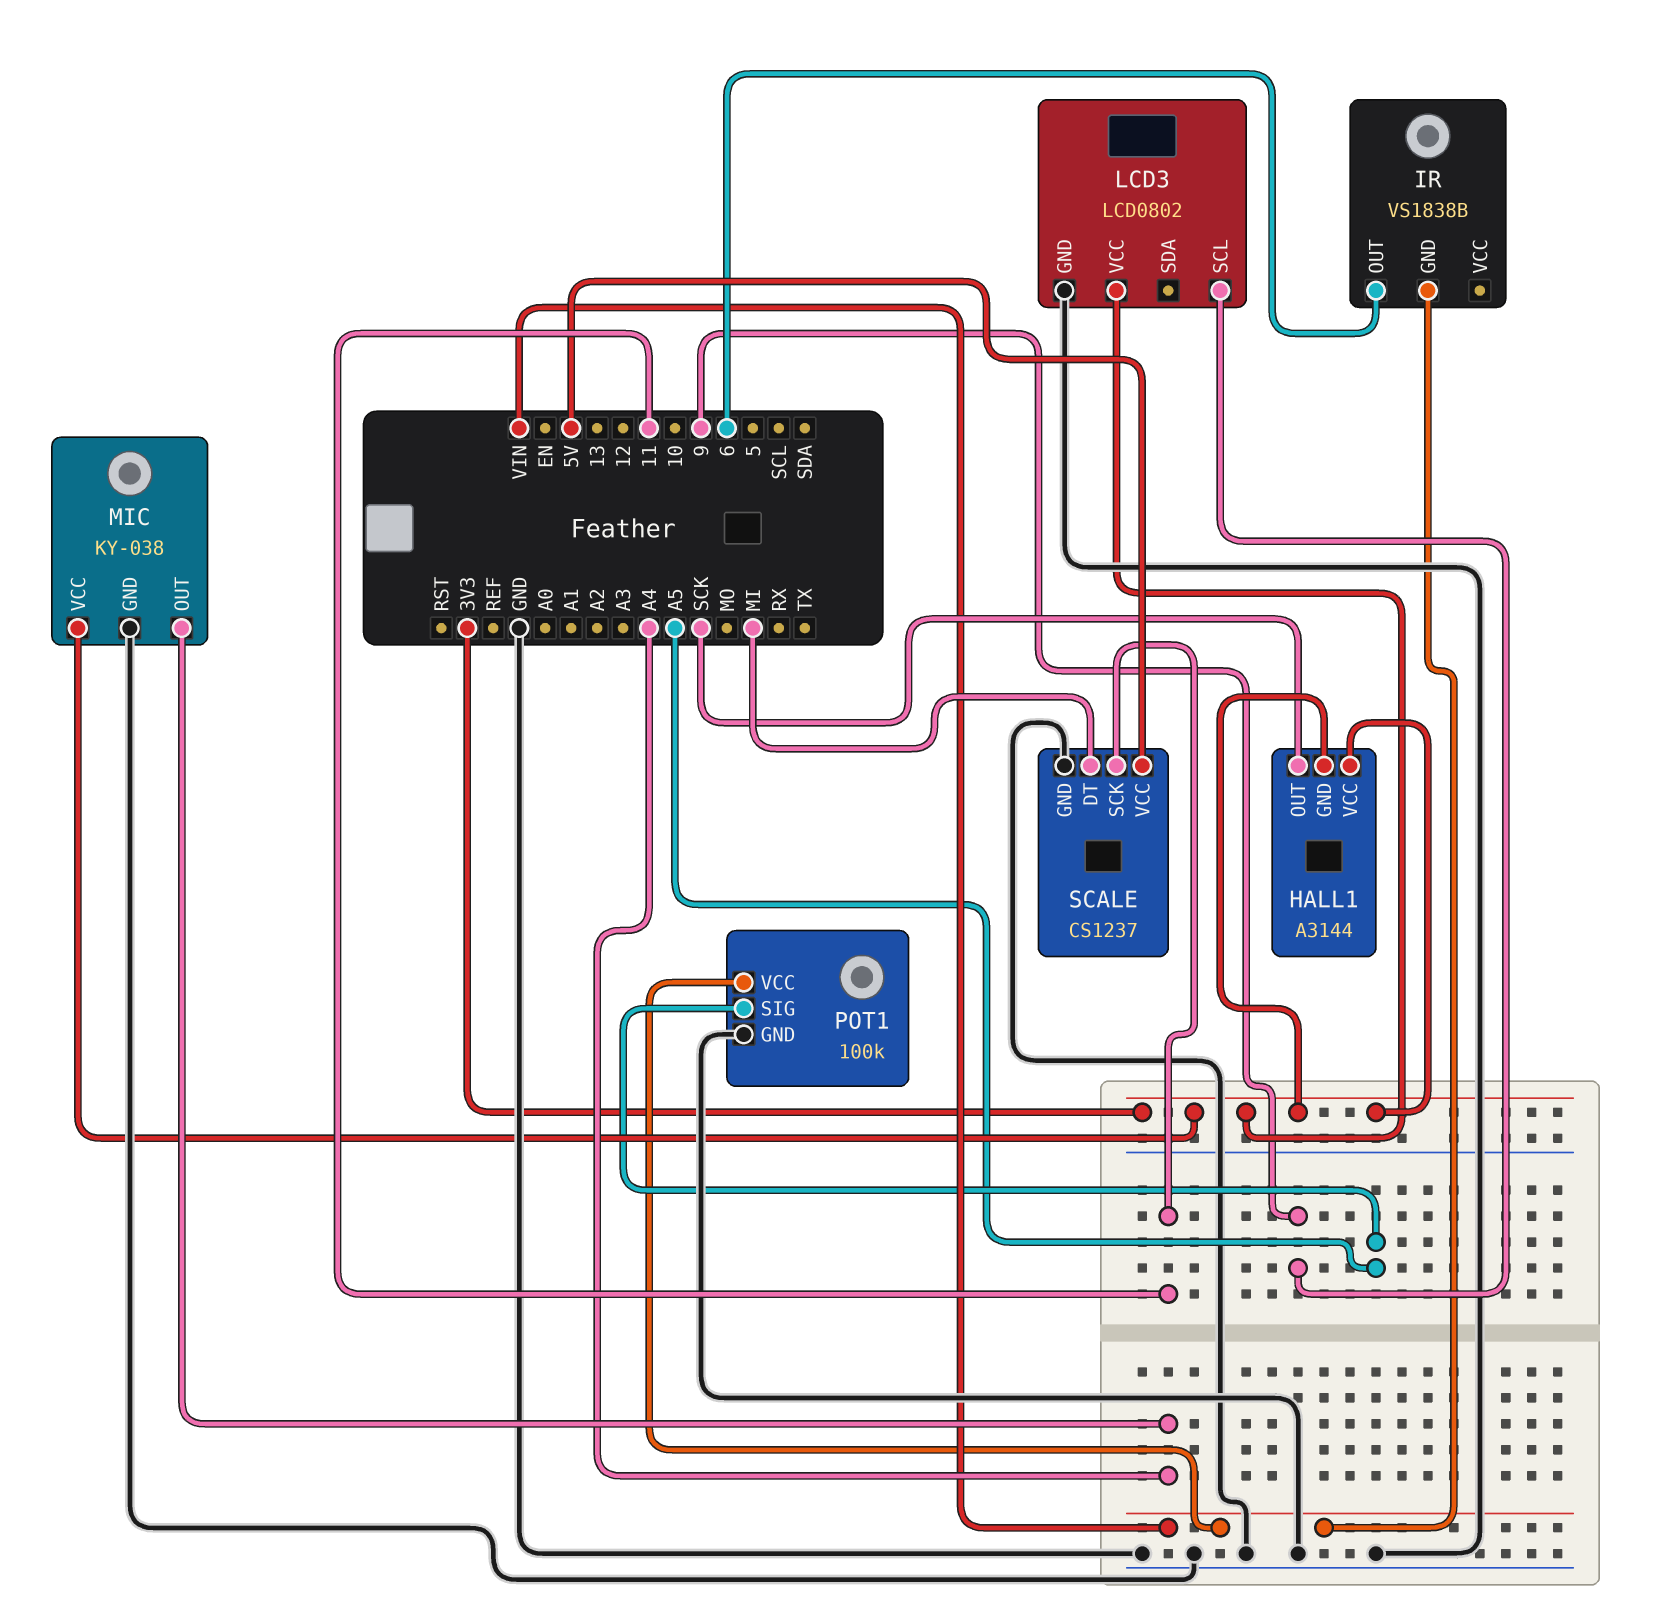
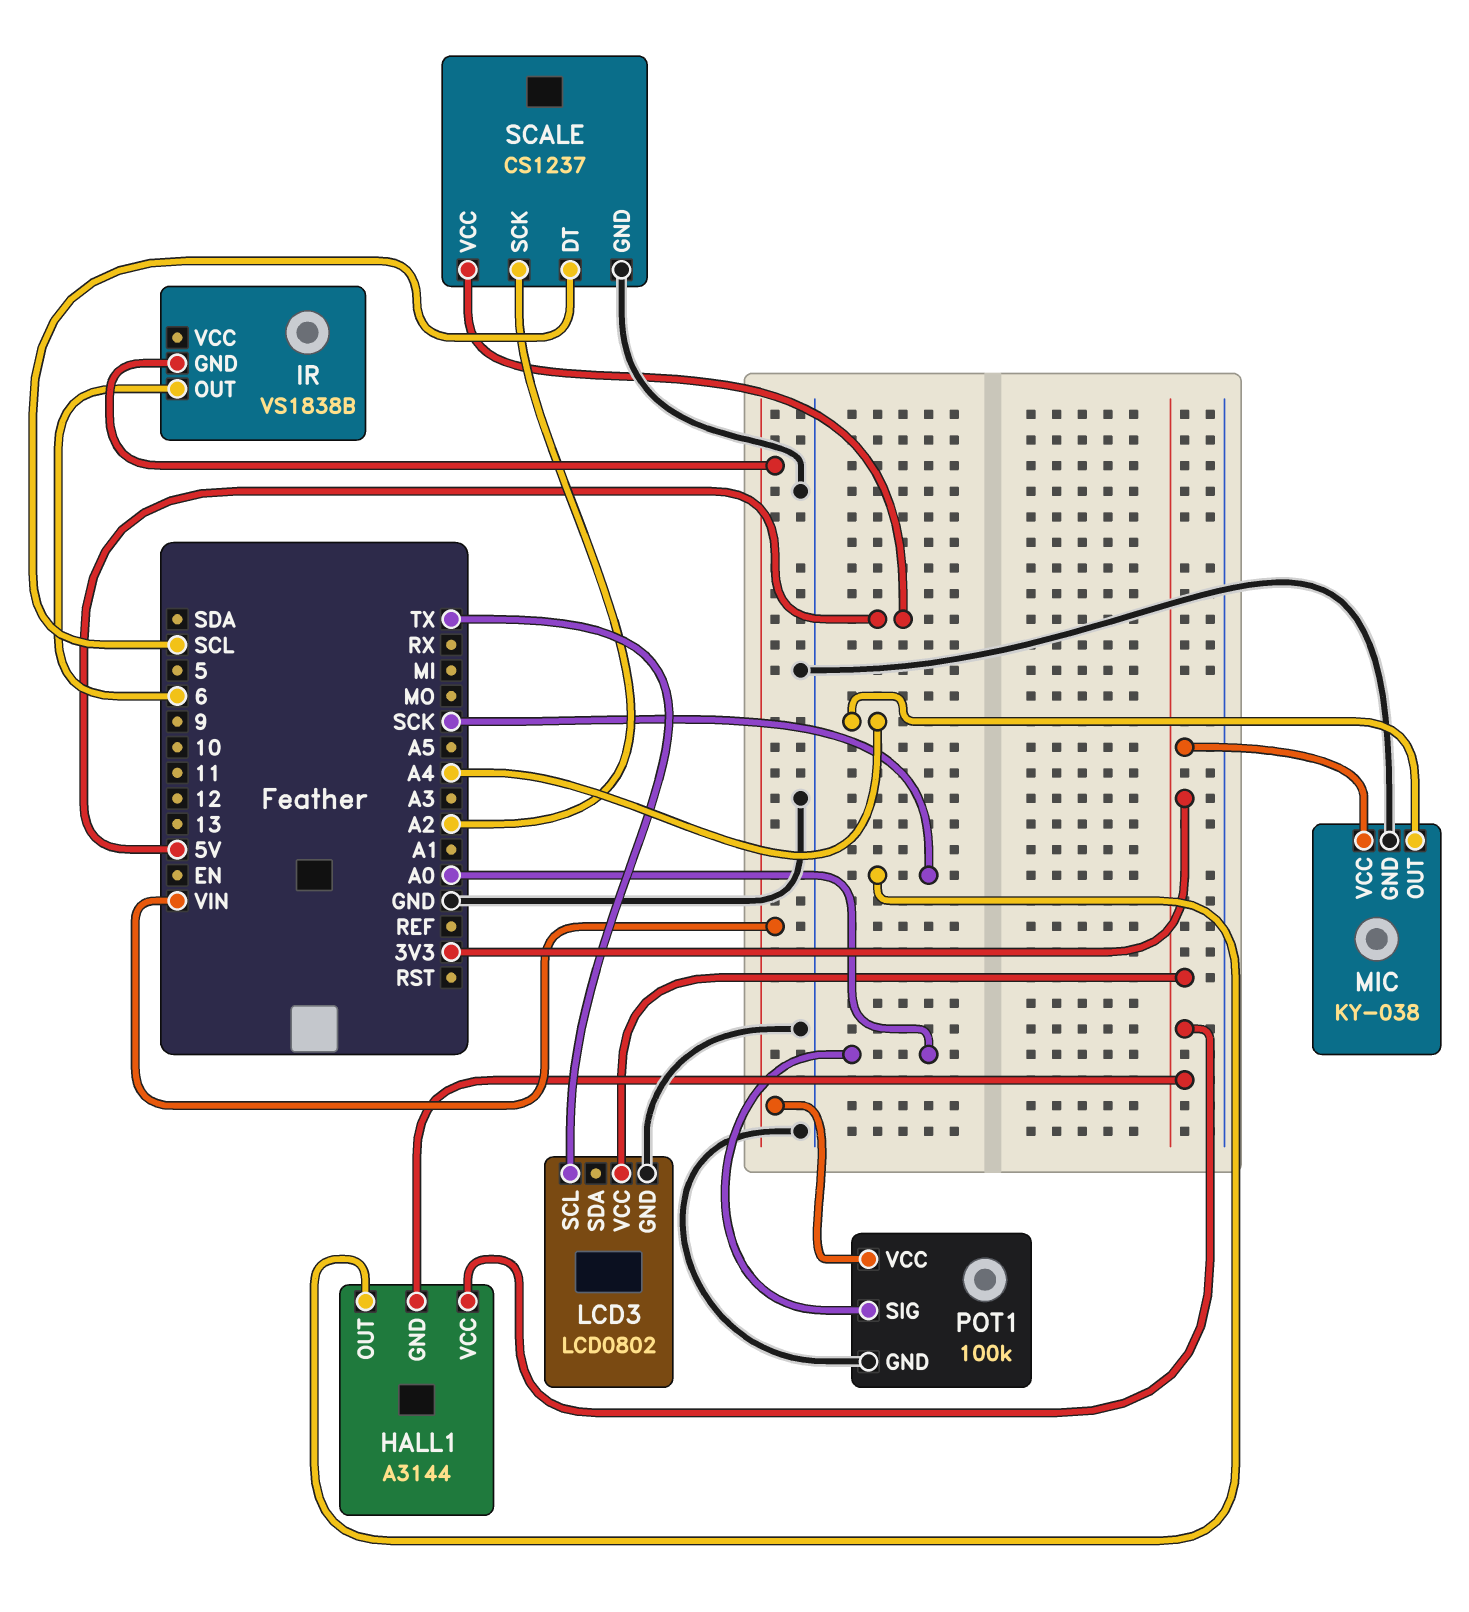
LCD3 pin SCL: 9 -> TX
POT1 pin SIG: A5 -> A0
SCALE pin DT: MI -> SCL
SCALE pin SCK: 11 -> A2

